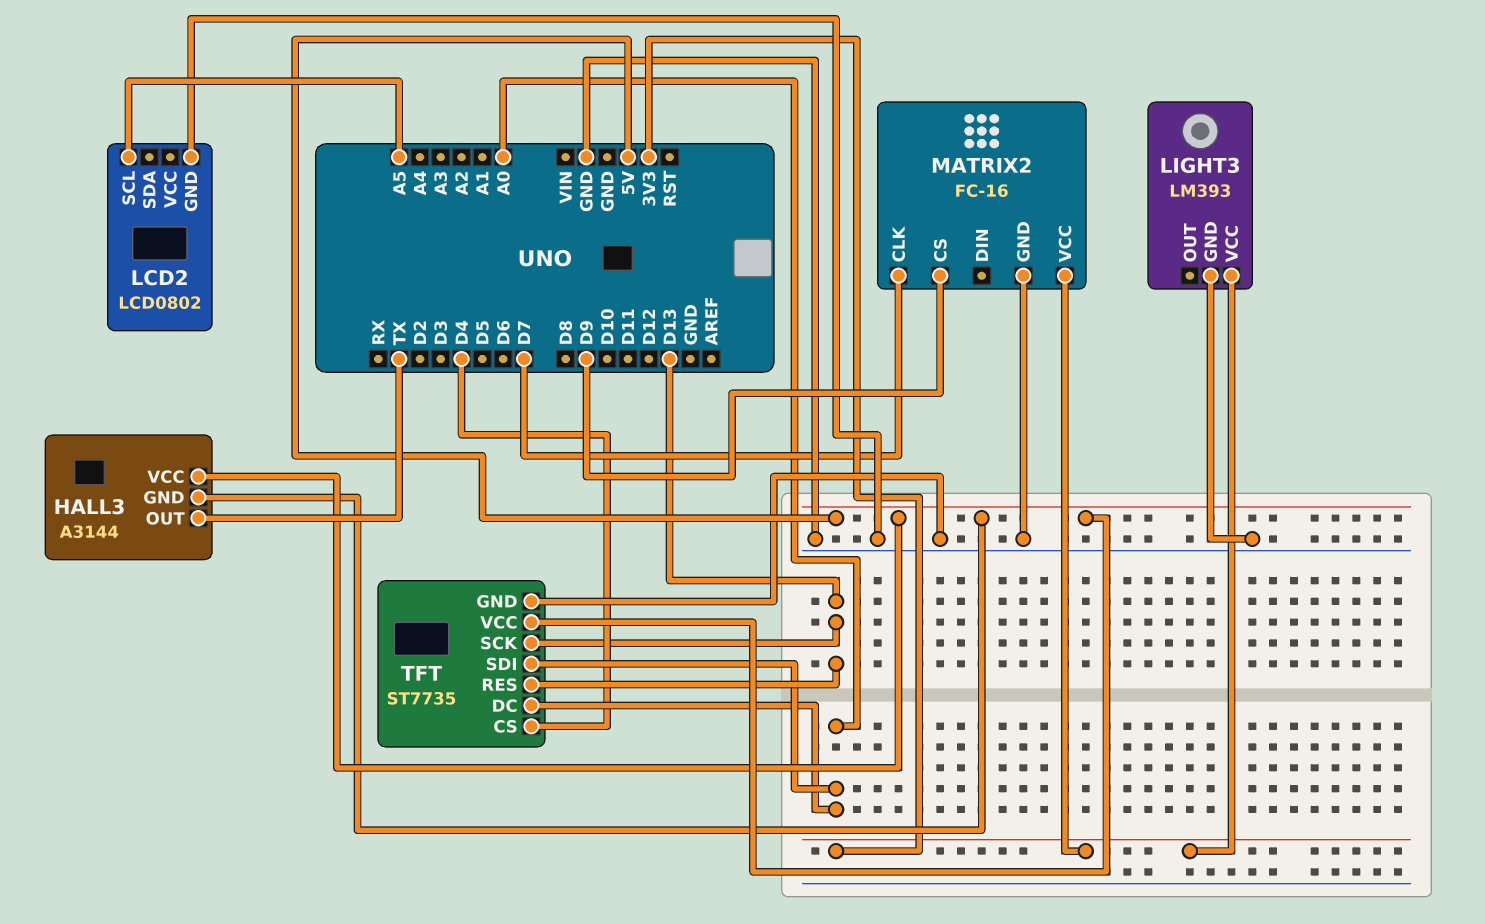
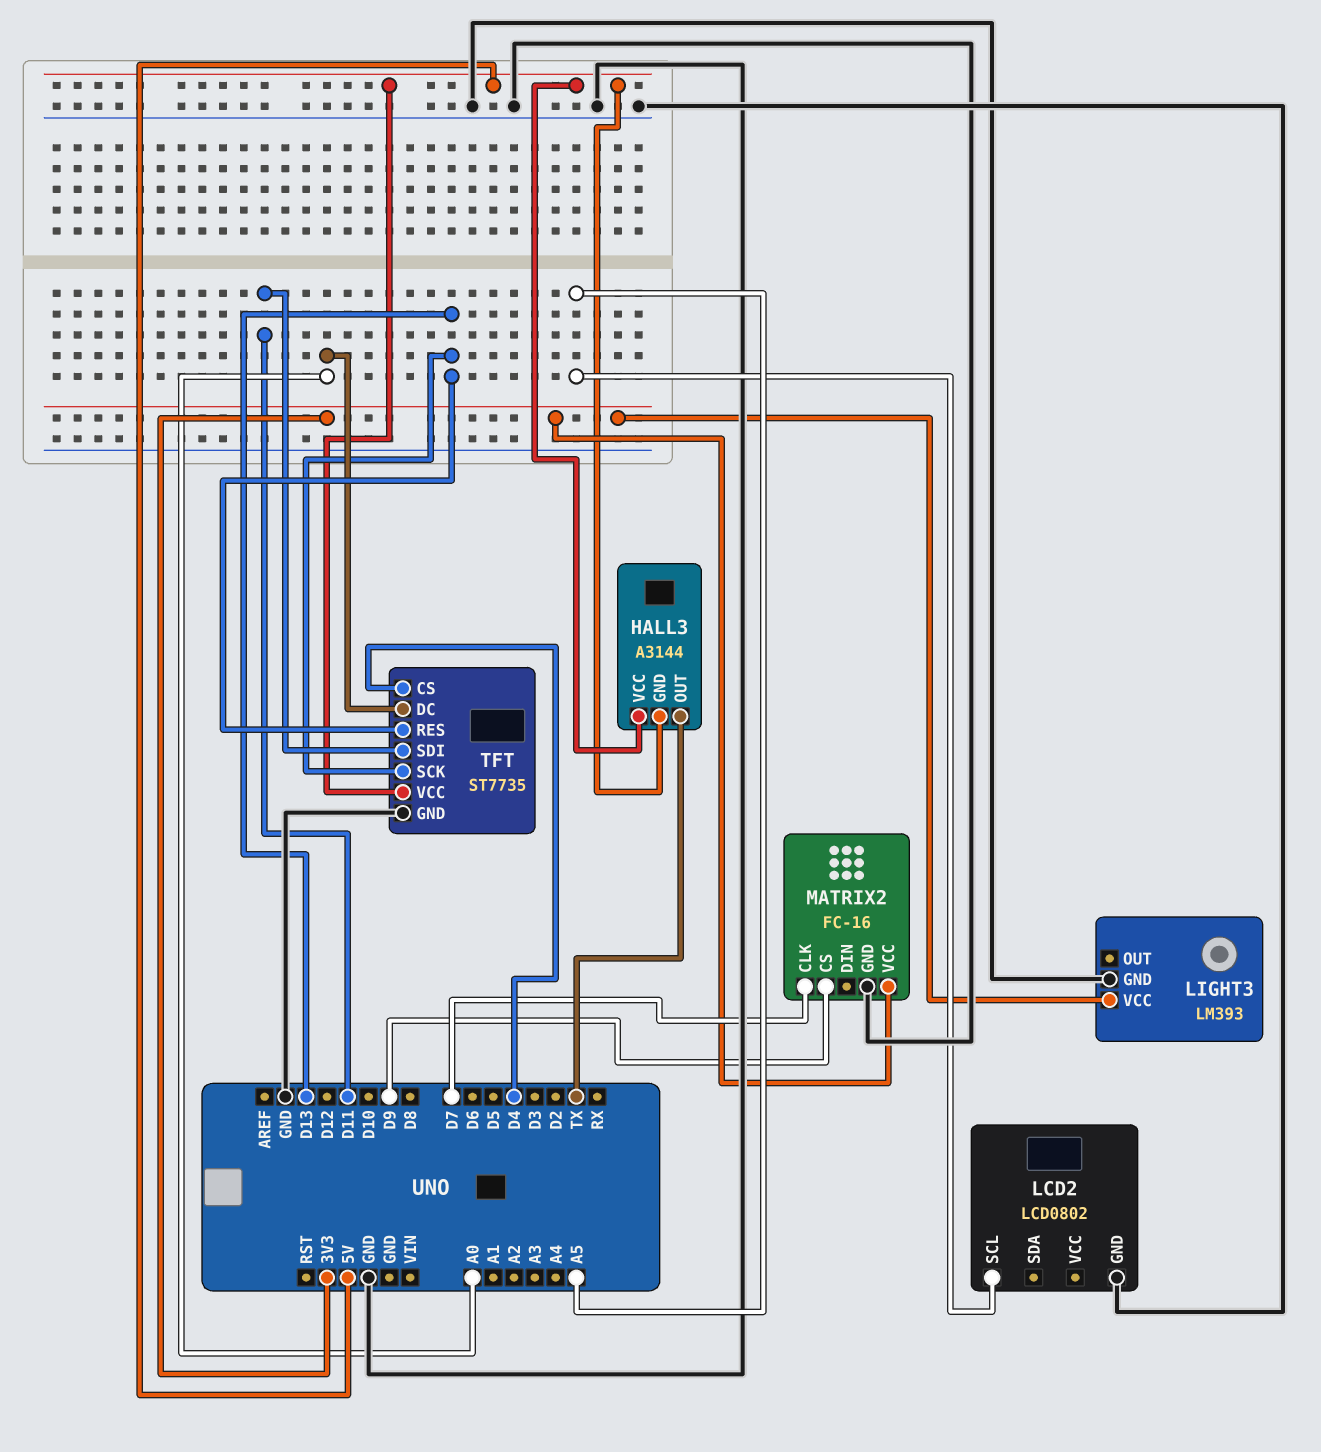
TFT pin SDI: A0 -> D11

